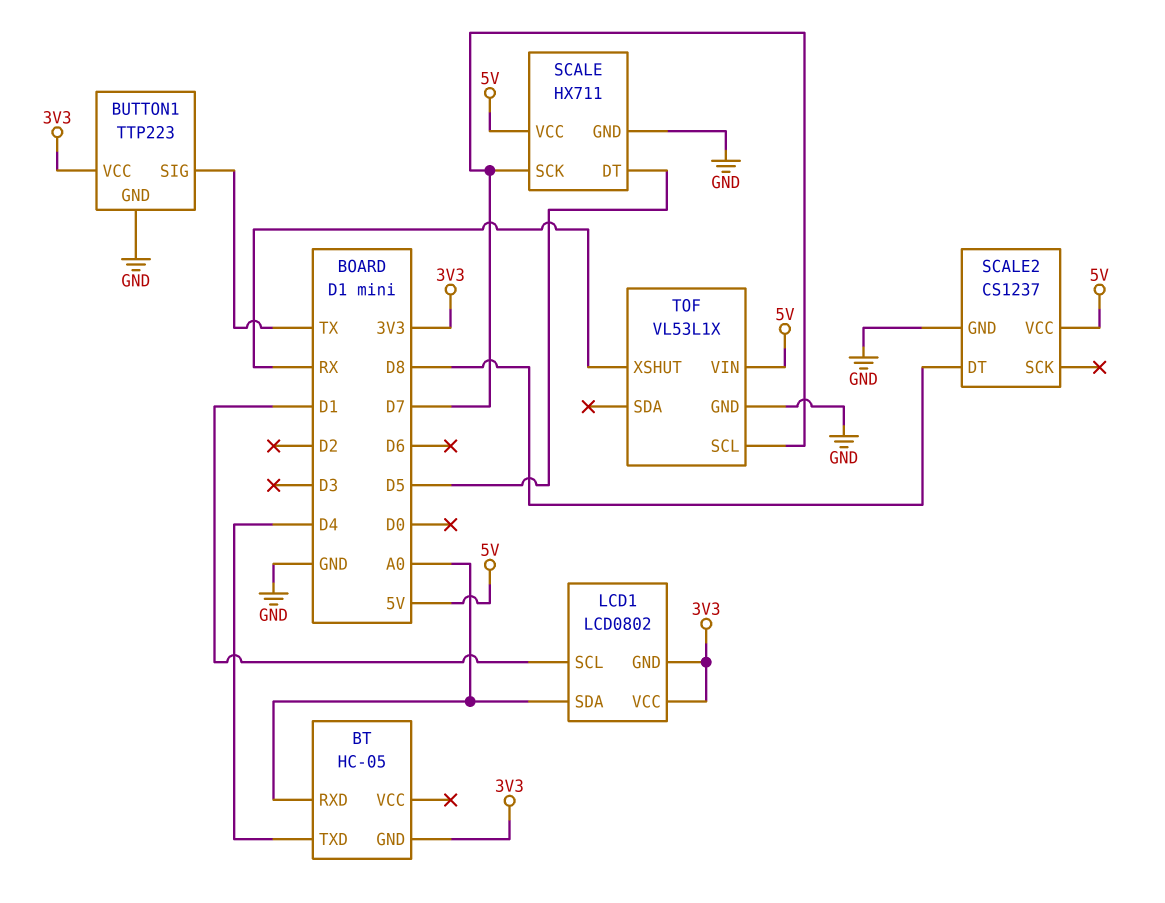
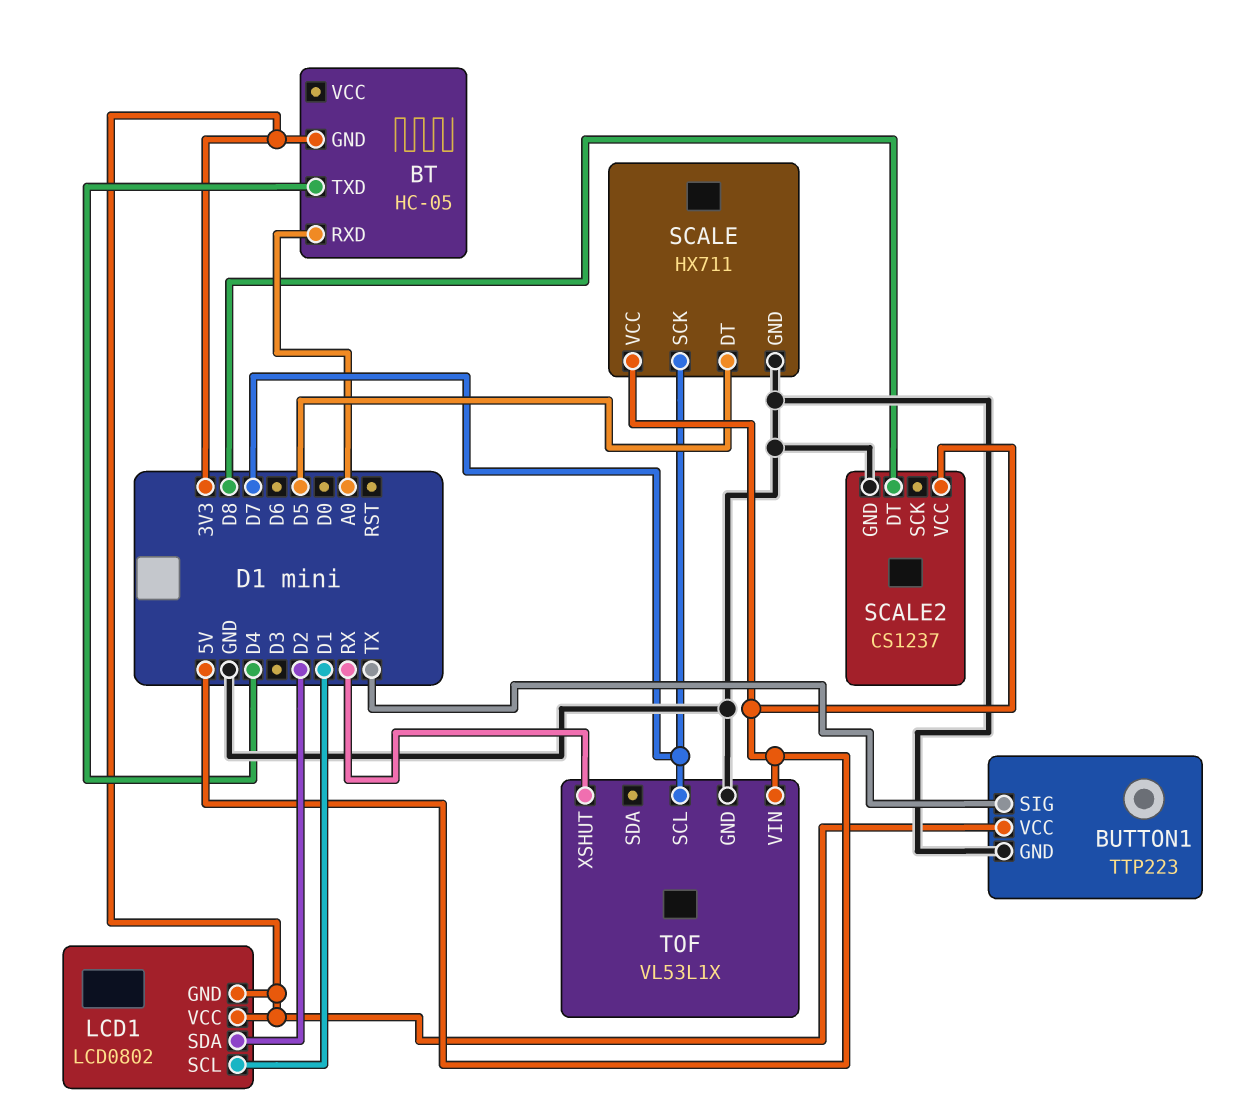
LCD1 pin SDA: A0 -> D2

